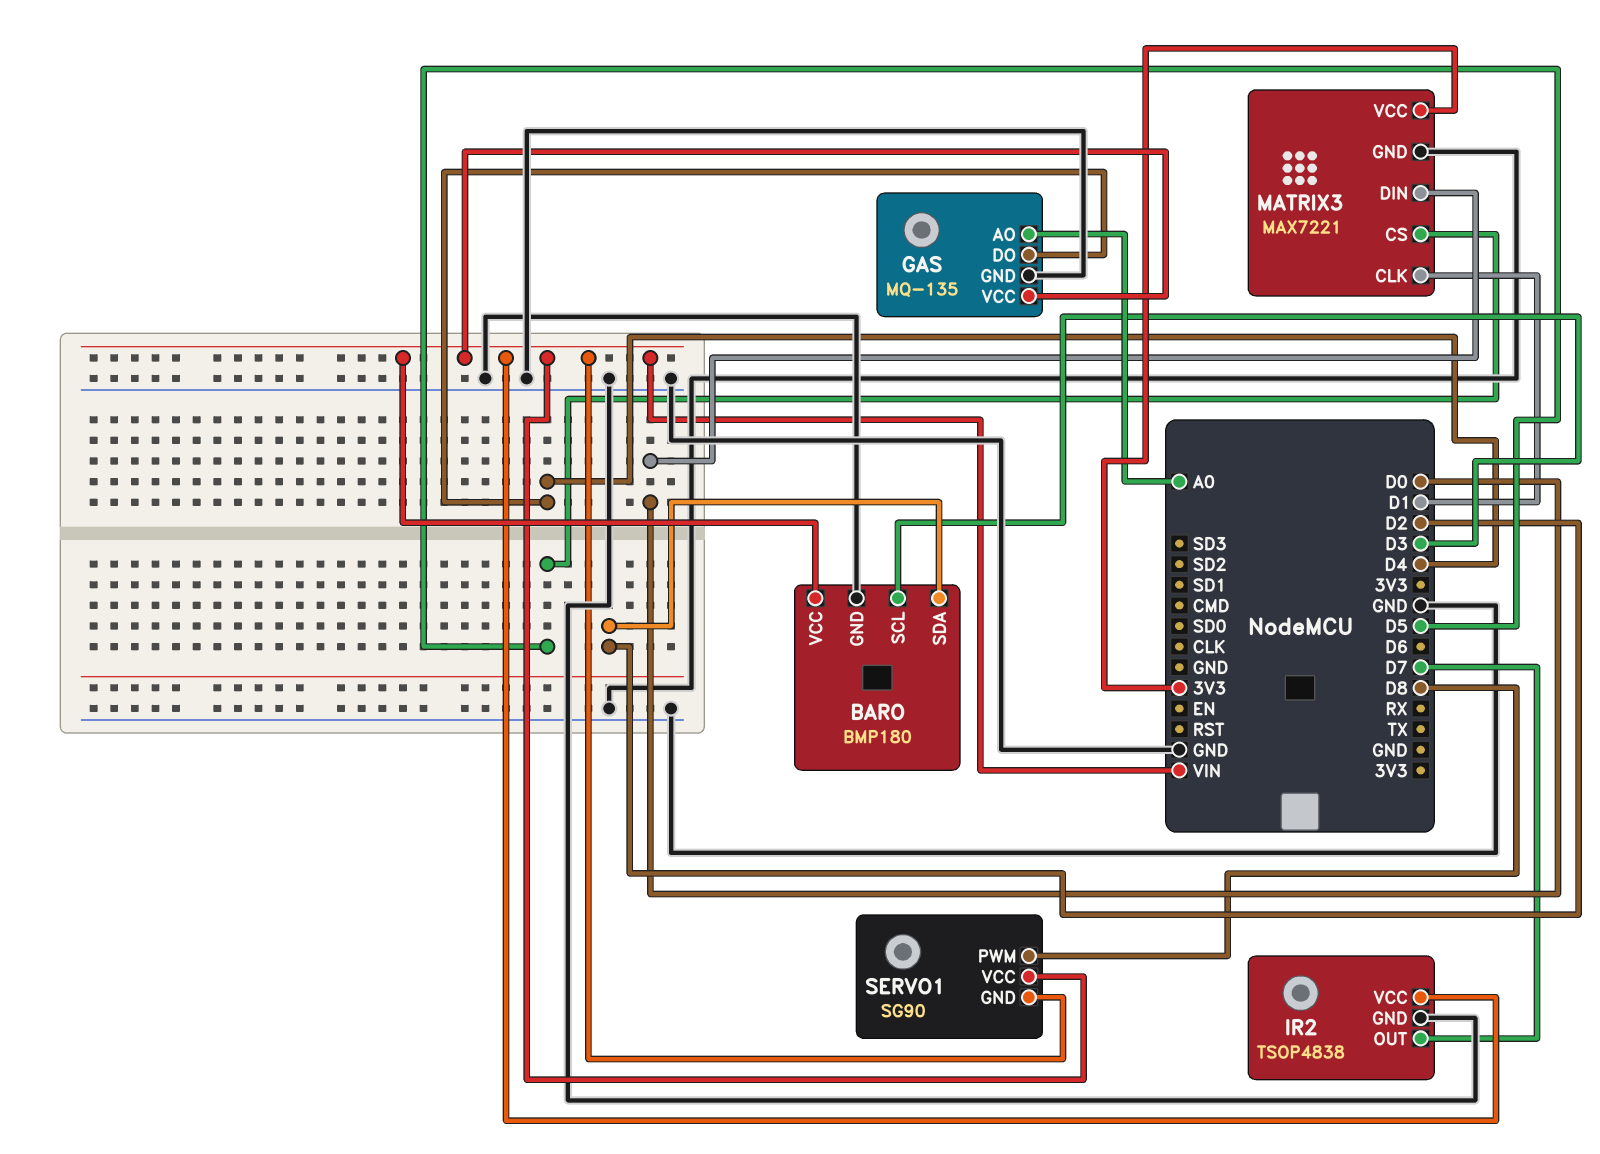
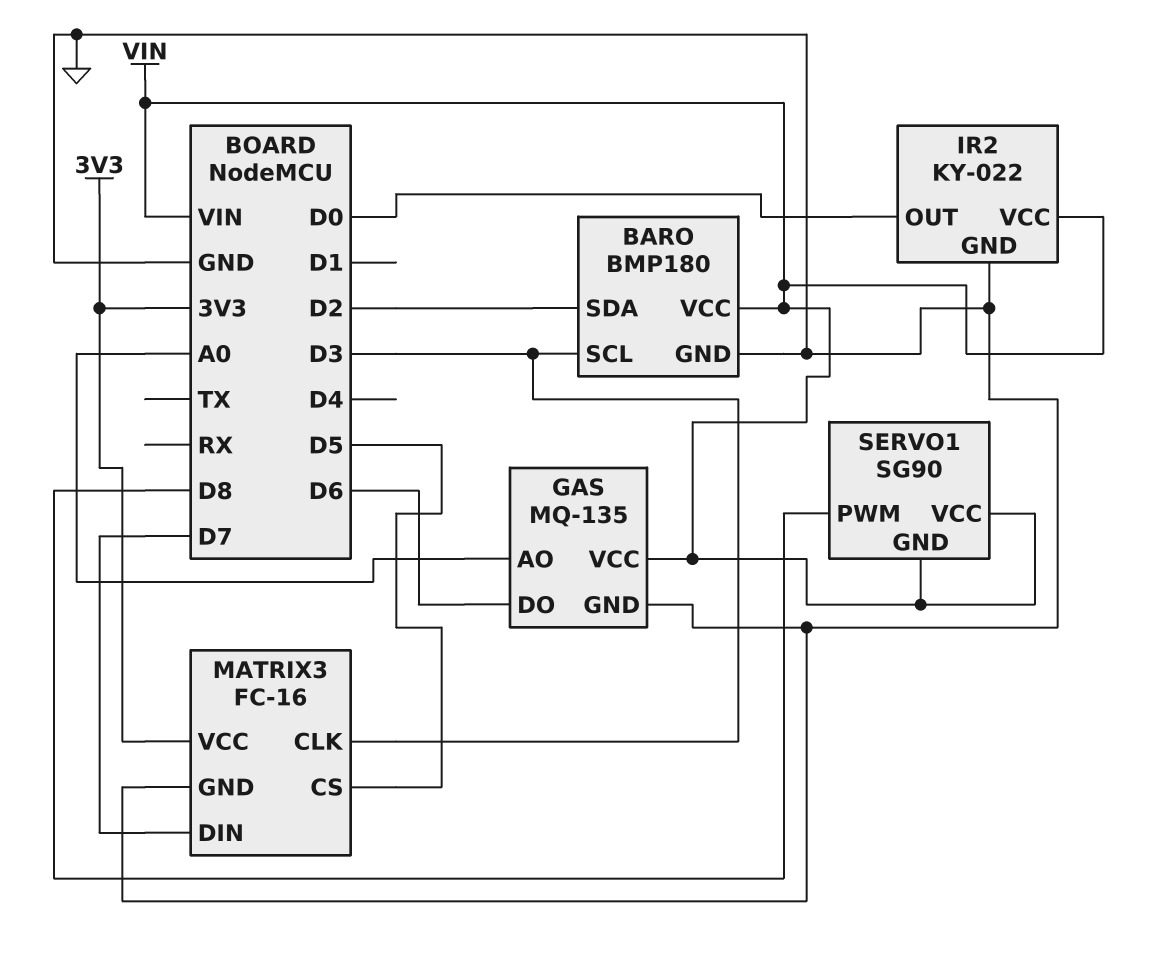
GAS pin DO: D4 -> D6
IR2: TSOP4838 -> KY-022
IR2 pin OUT: D7 -> D0
MATRIX3: MAX7221 -> FC-16
MATRIX3 pin CLK: D1 -> D3
MATRIX3 pin DIN: D0 -> D7

